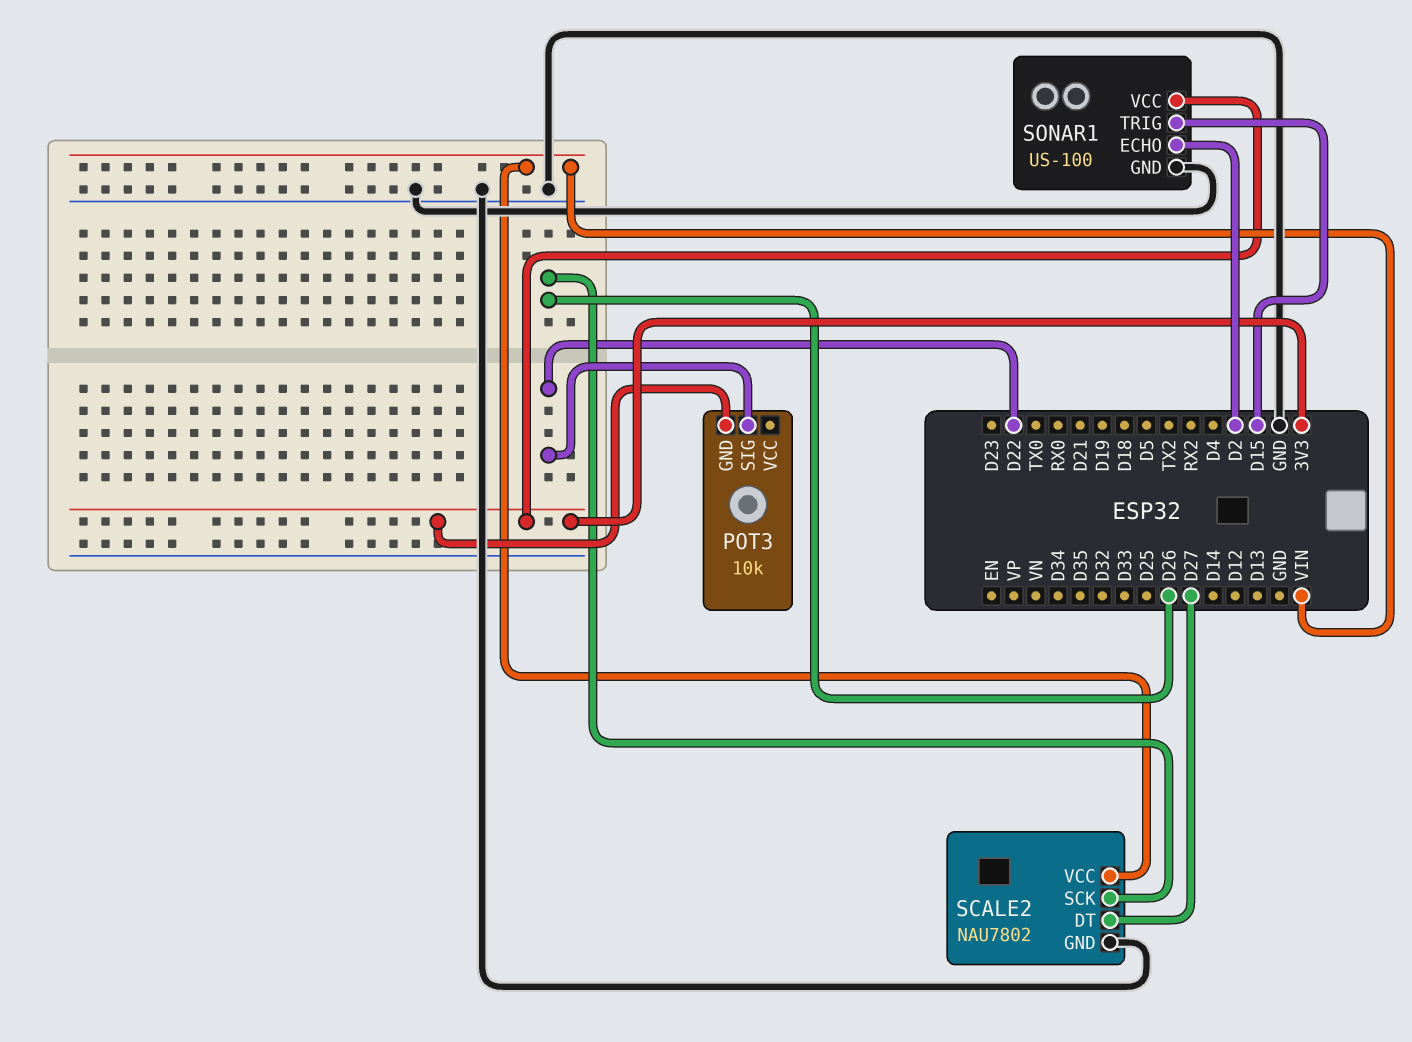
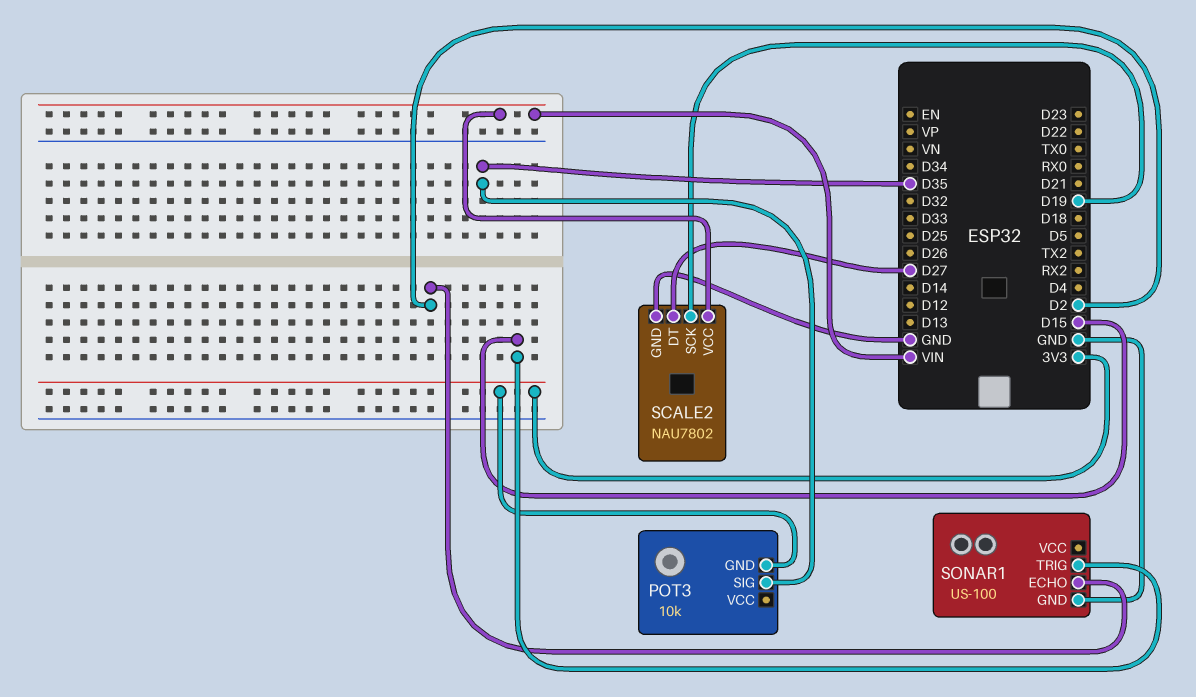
POT3 pin SIG: D22 -> D35
SCALE2 pin SCK: D26 -> D19
SONAR1 pin VCC: 3V3 -> none

